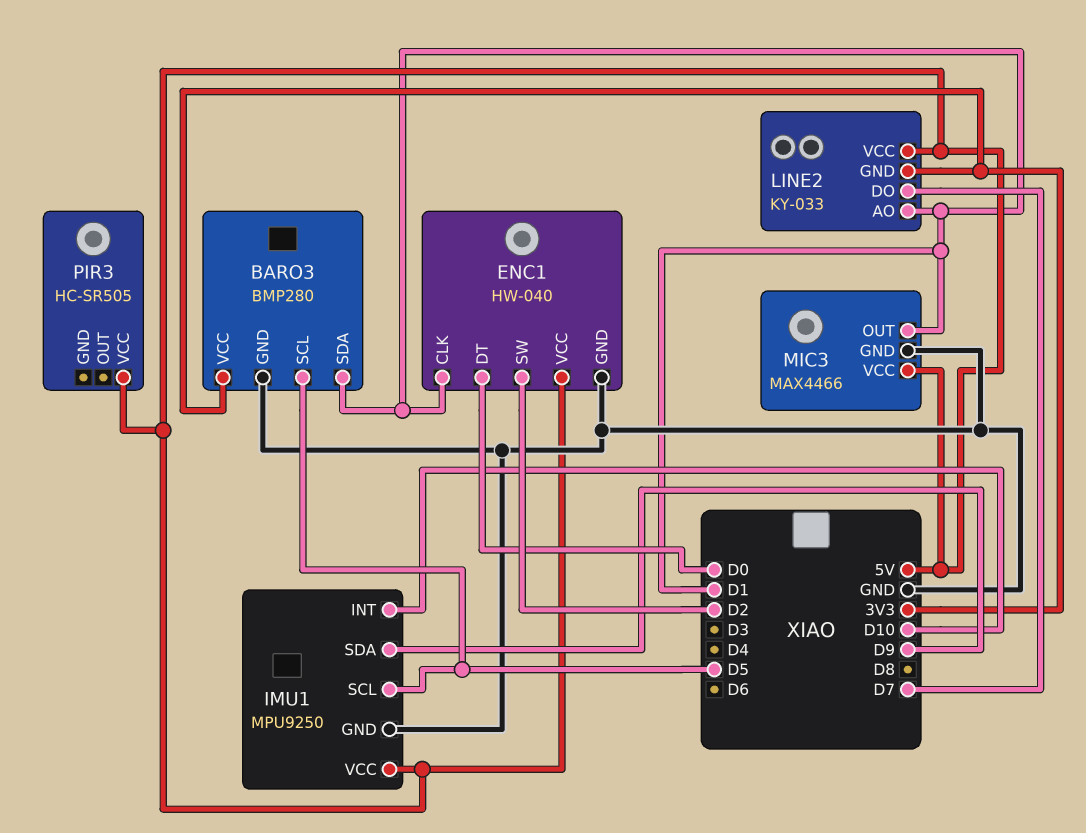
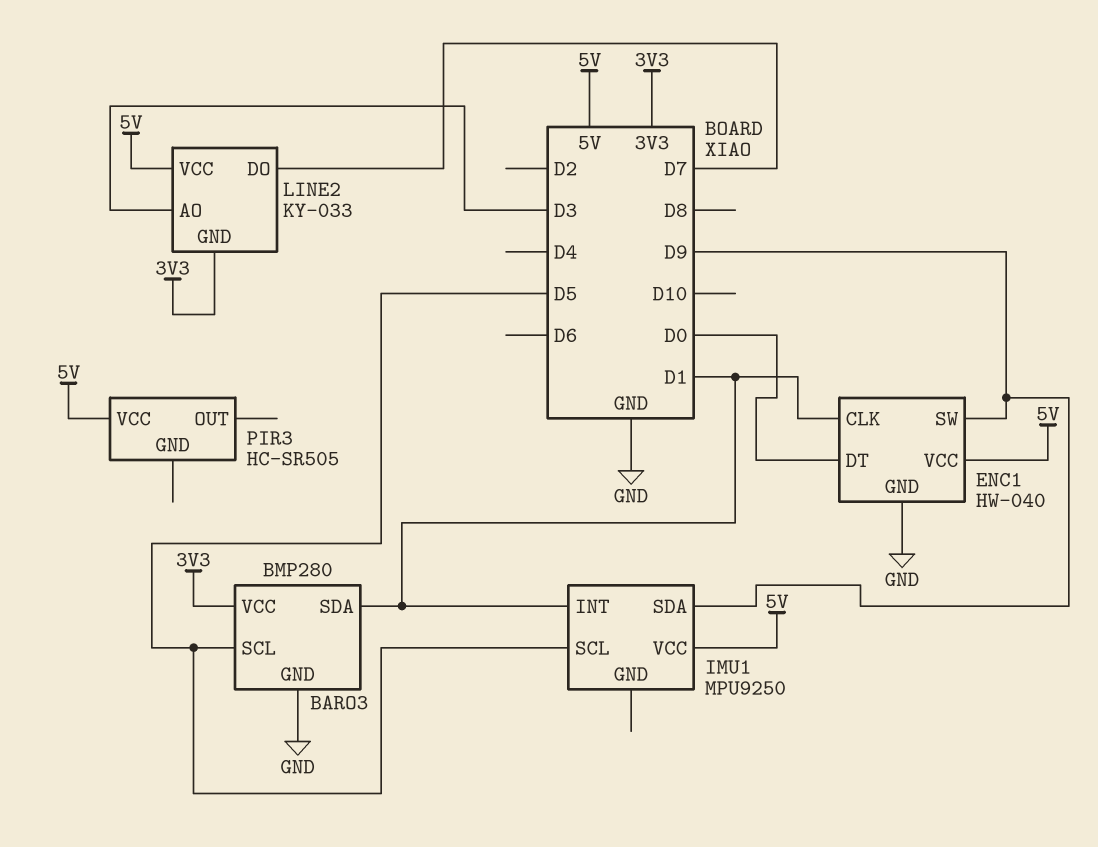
ENC1 pin SW: D2 -> D9
IMU1 pin GND: GND -> none
IMU1 pin INT: D10 -> D1
LINE2 pin AO: D1 -> D3
MIC3: MAX4466 -> none
MIC3 pin GND: GND -> none
MIC3 pin OUT: D1 -> none
MIC3 pin VCC: 5V -> none

